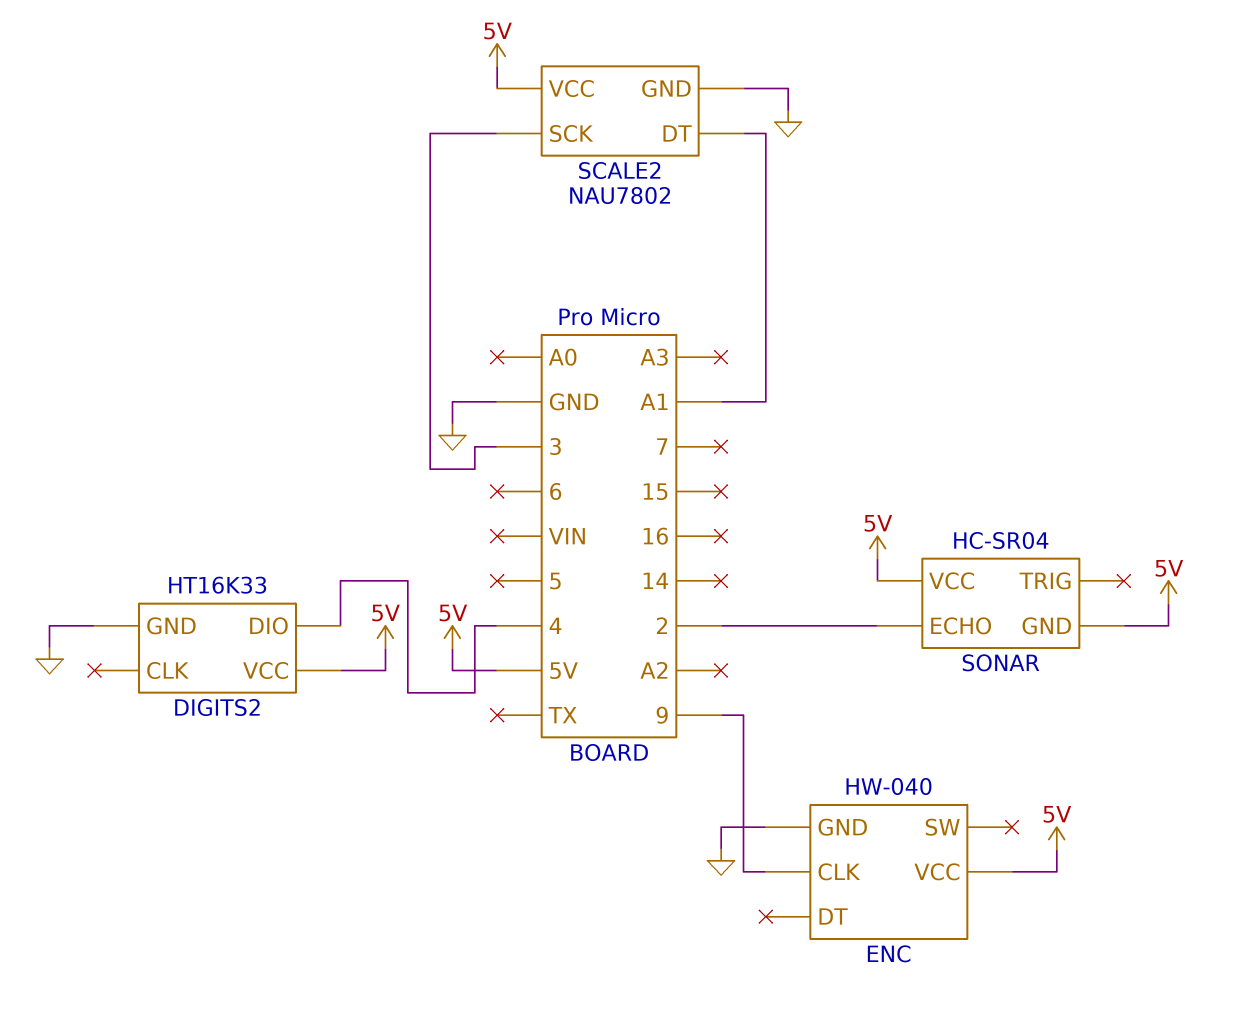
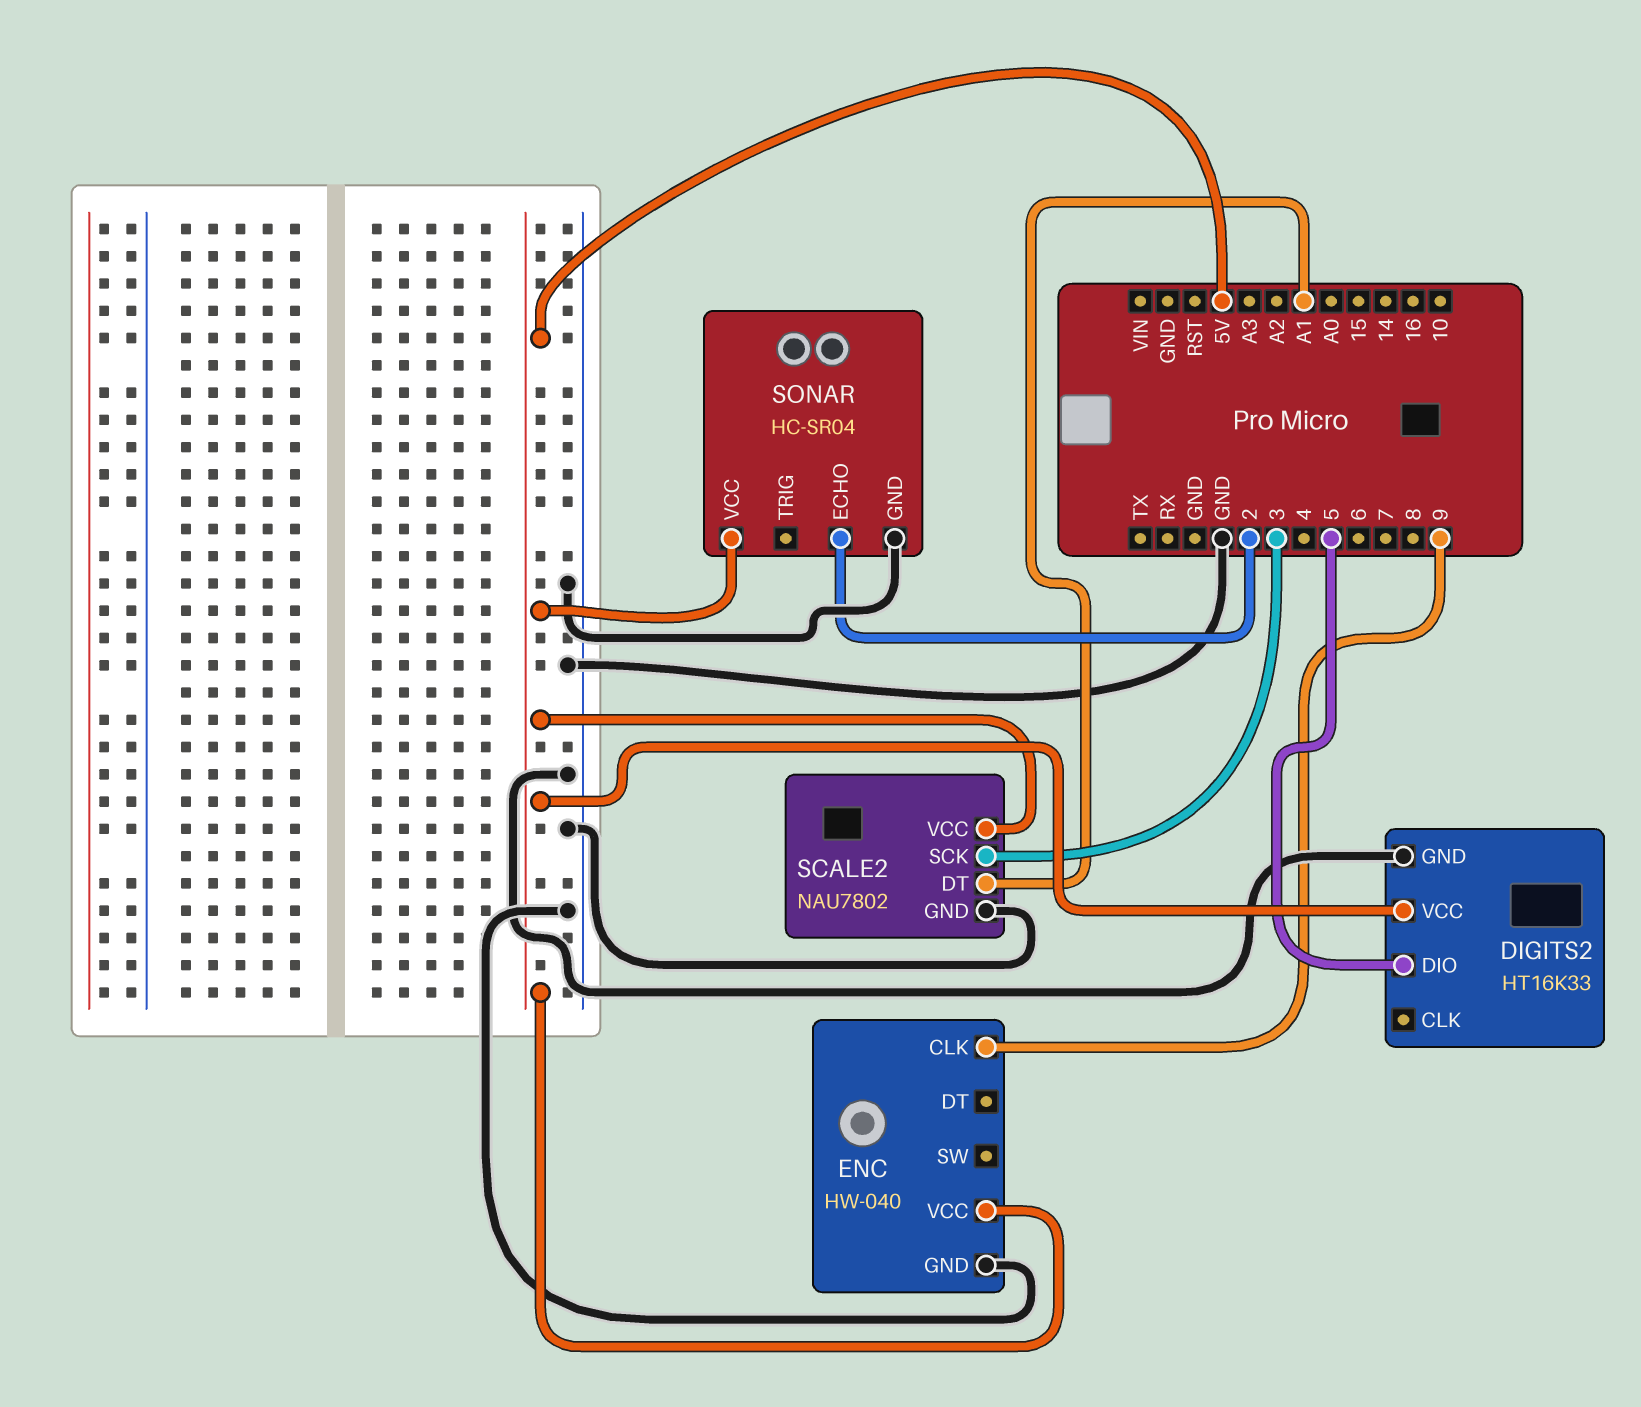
DIGITS2 pin DIO: 4 -> 5
SONAR pin GND: 5V -> GND

